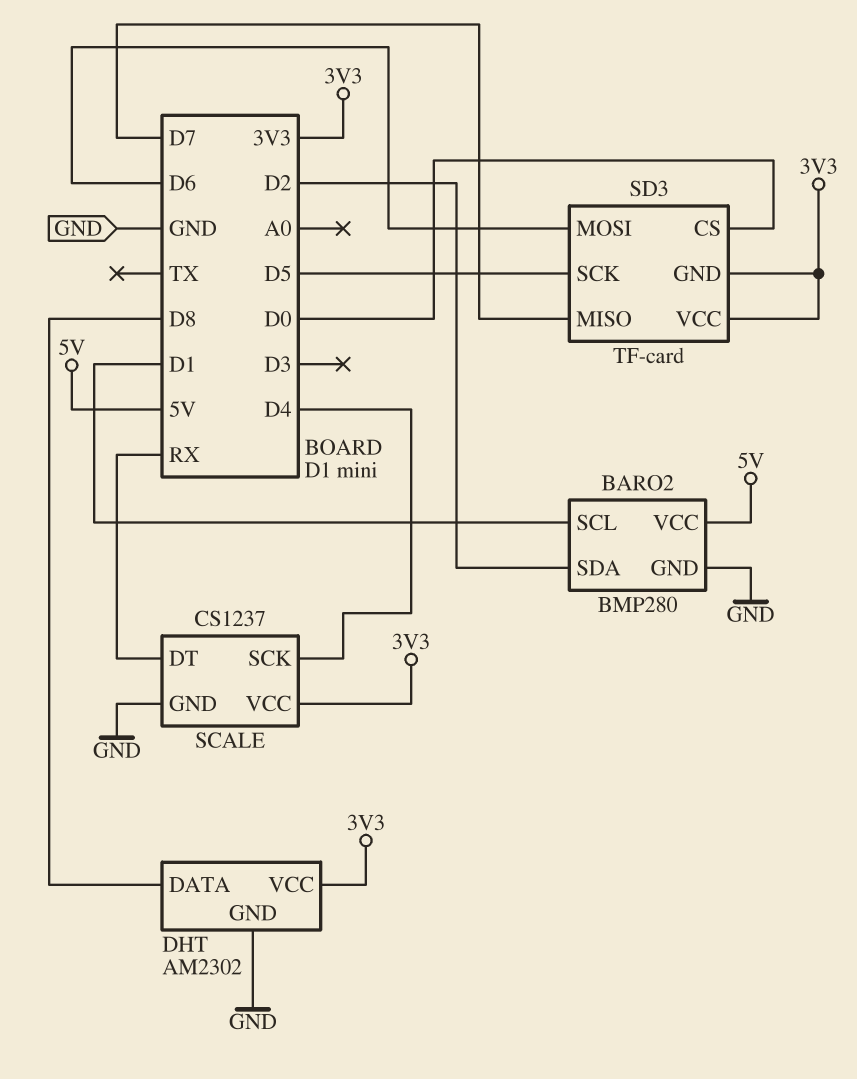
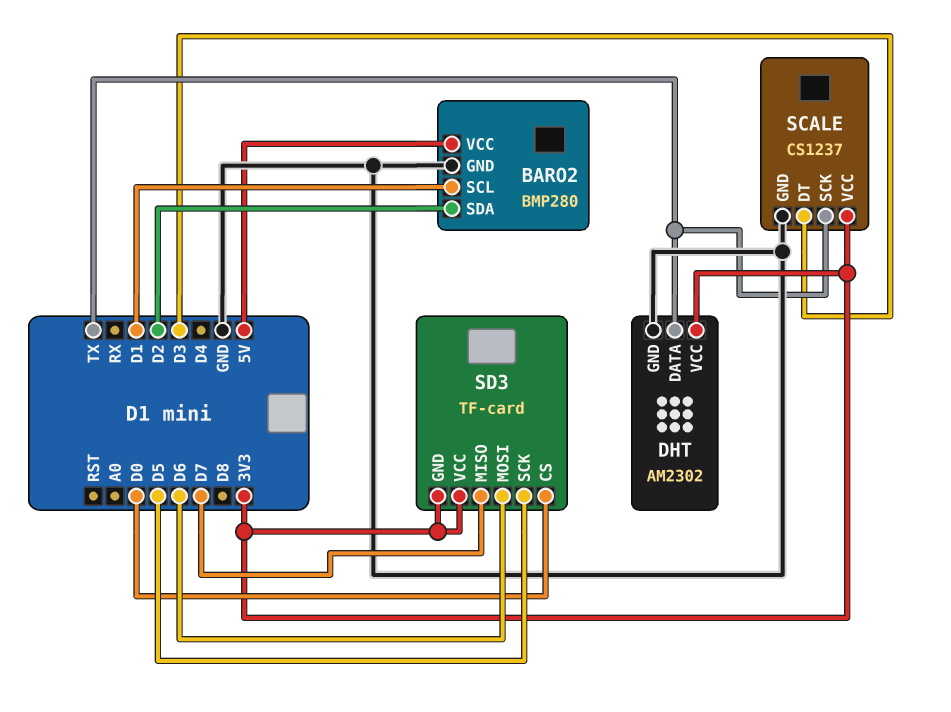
DHT pin DATA: D8 -> TX
SCALE pin DT: RX -> D3
SCALE pin SCK: D4 -> TX

